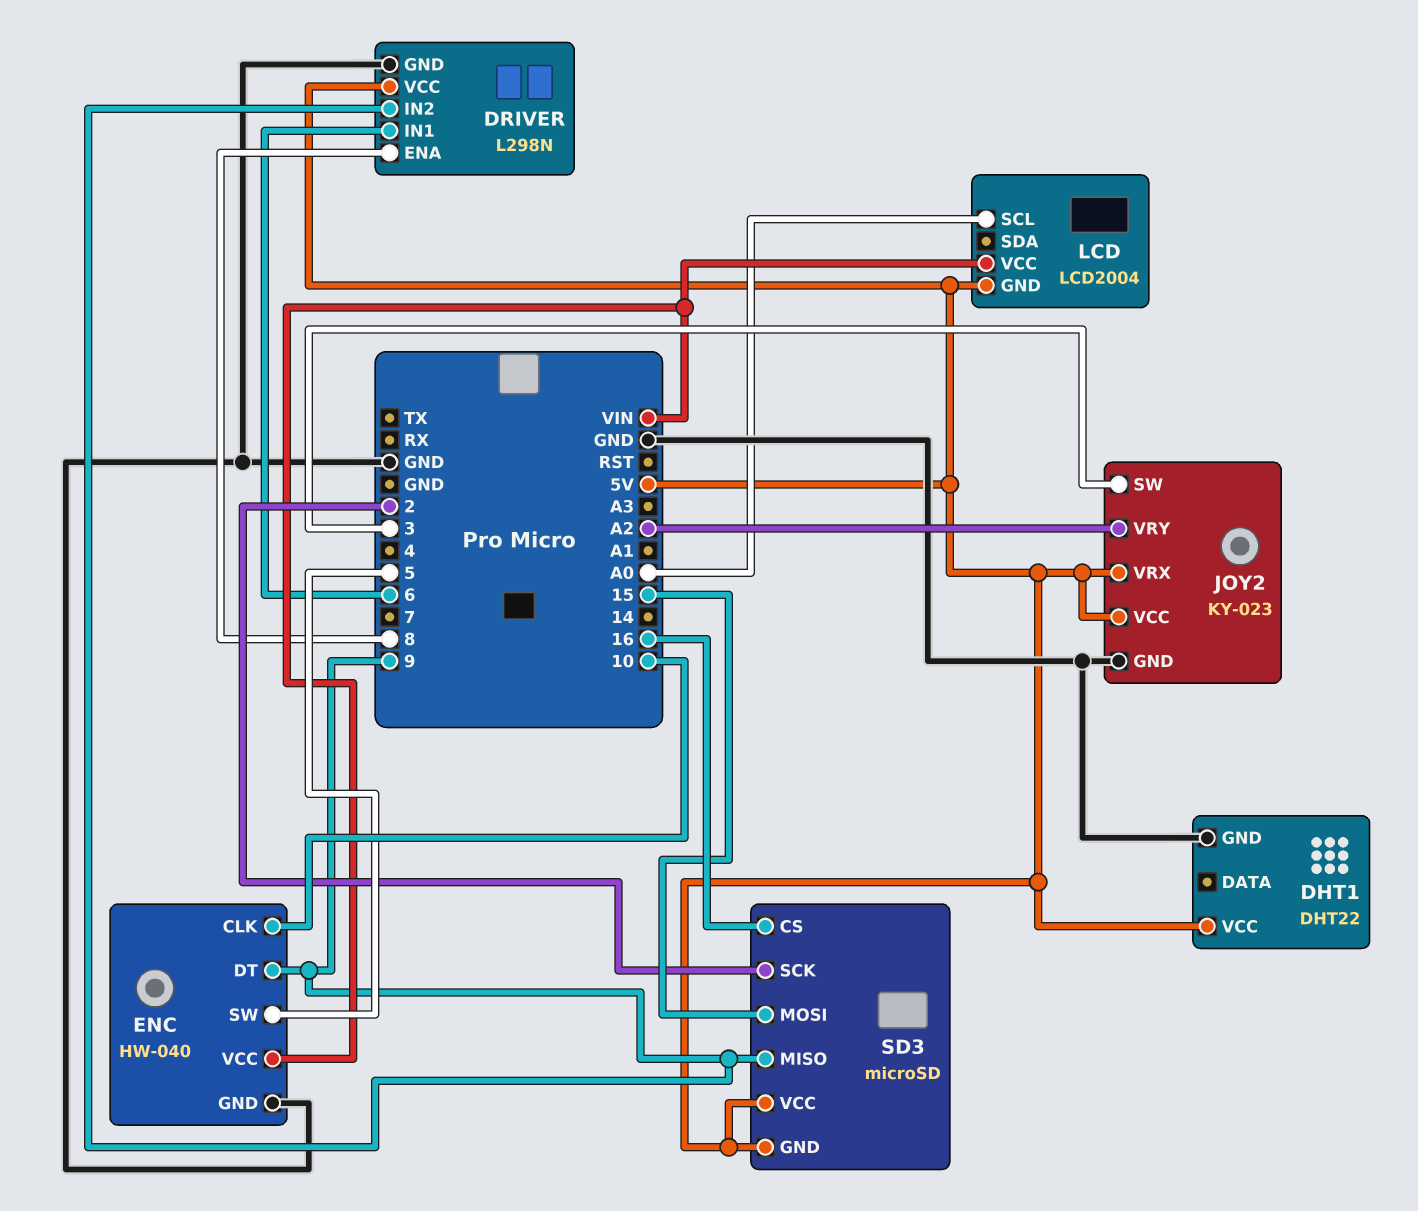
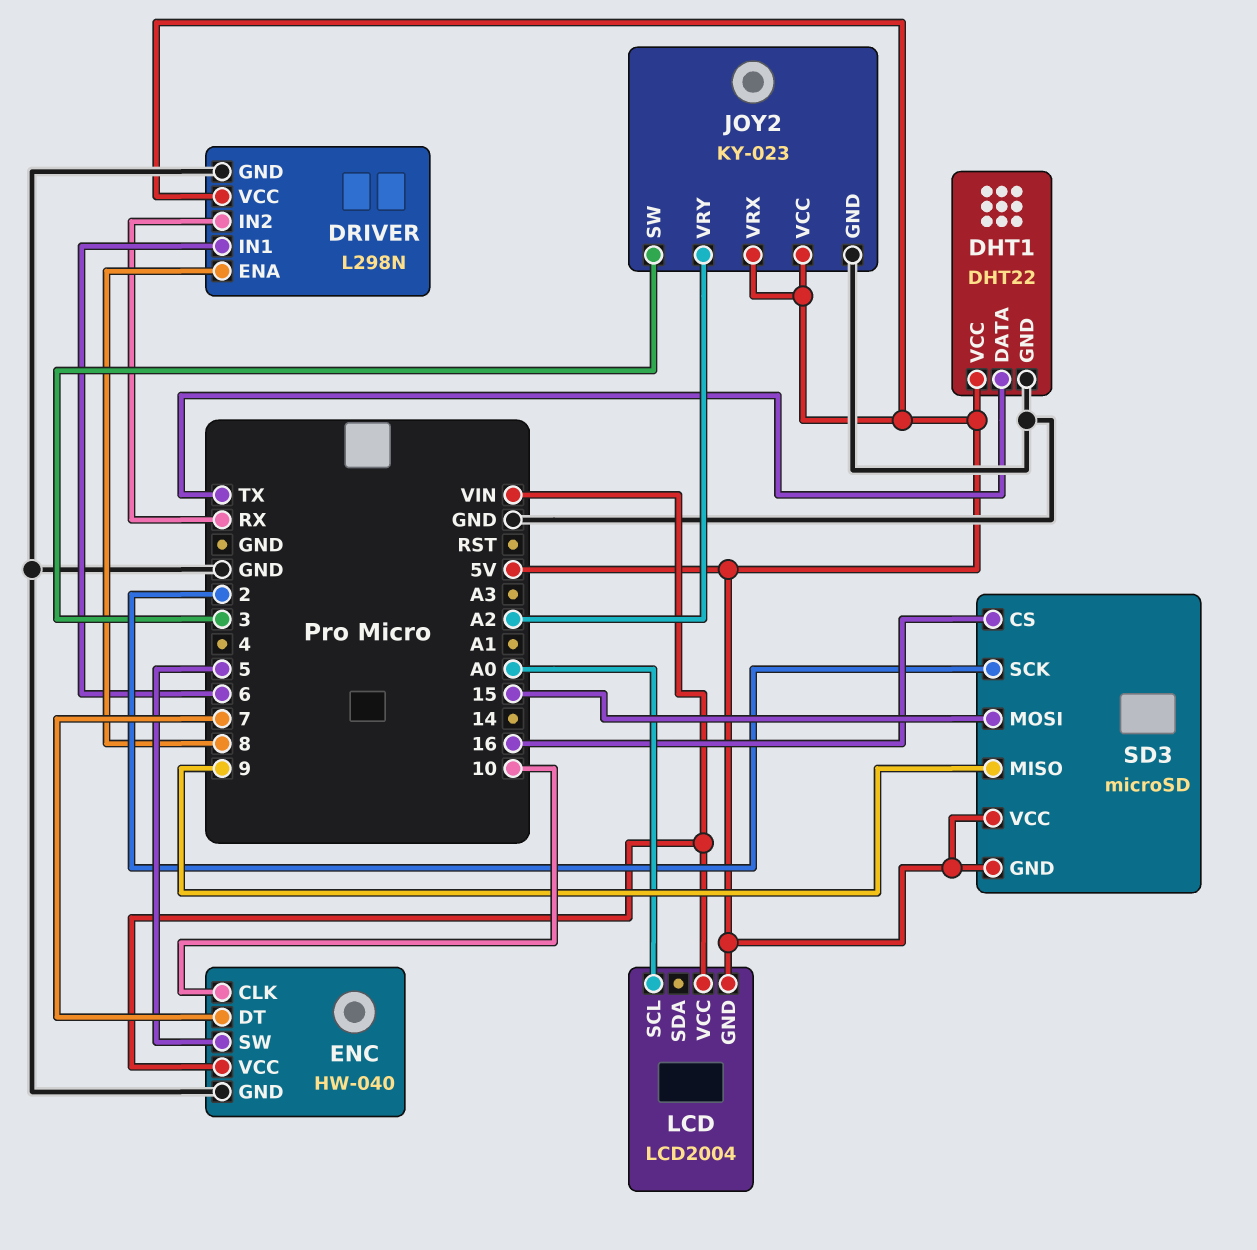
DHT1 pin DATA: none -> TX
DRIVER pin IN2: 9 -> RX
ENC pin DT: 9 -> 7

